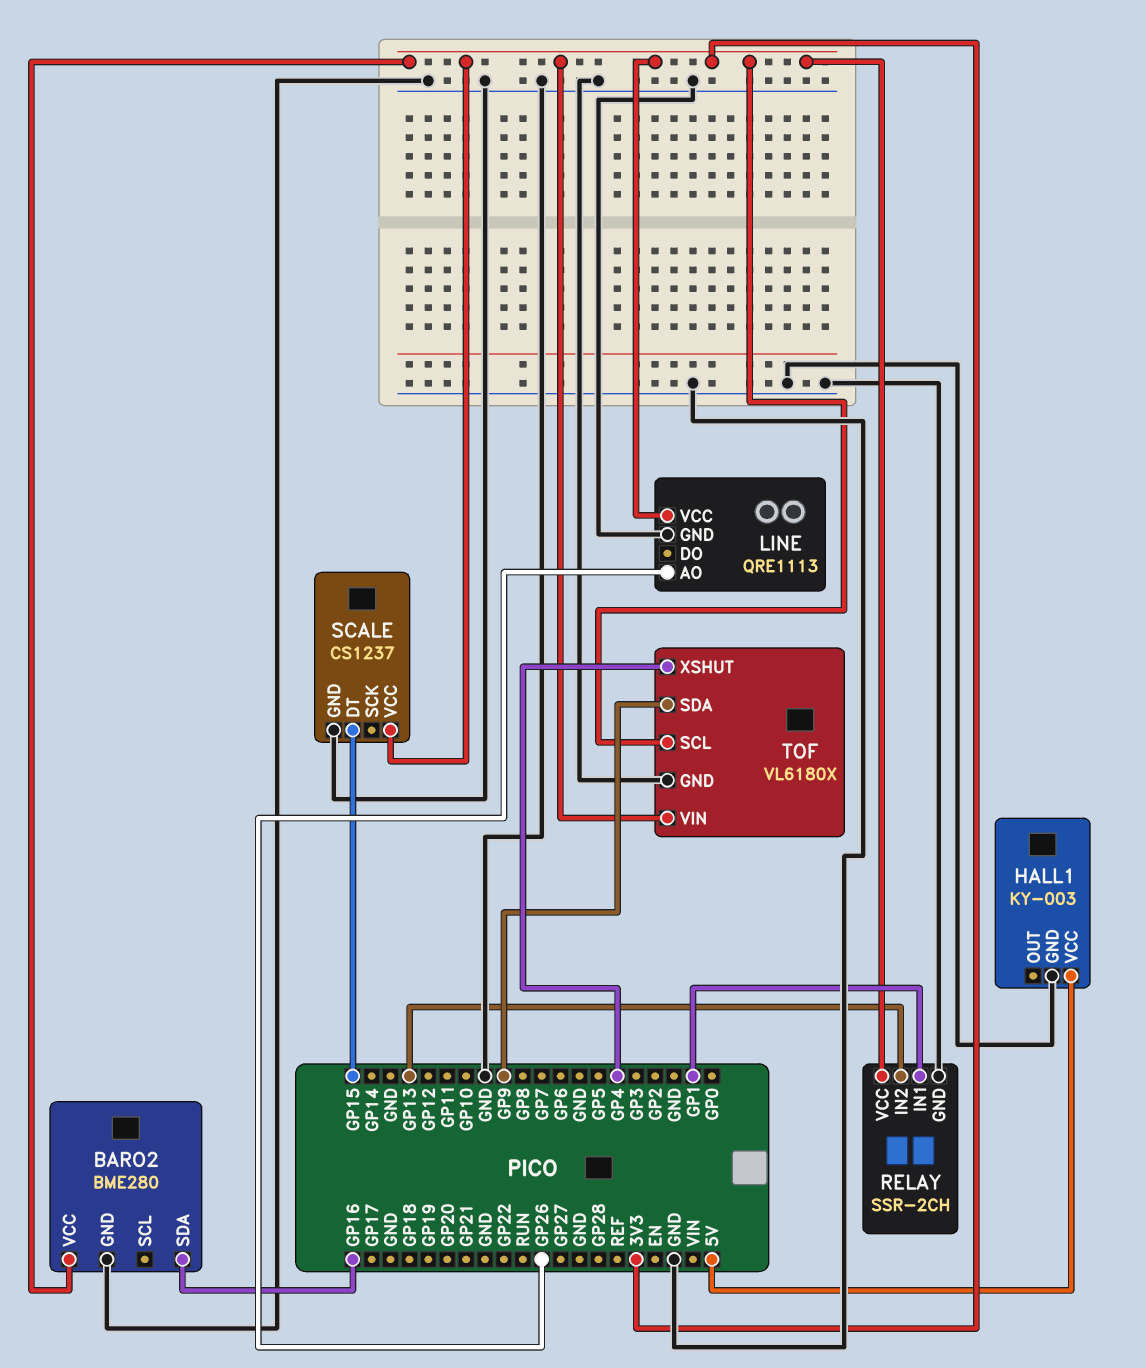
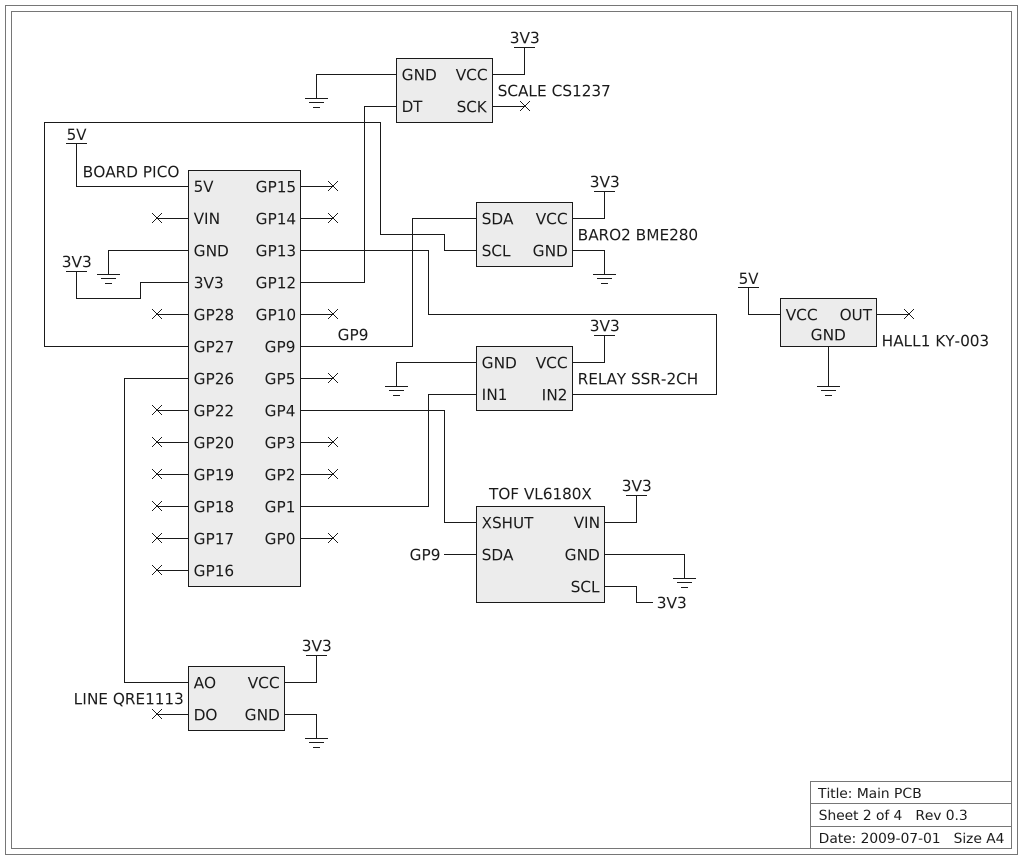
BARO2 pin SCL: none -> GP27
BARO2 pin SDA: GP16 -> GP9
SCALE pin DT: GP15 -> GP12

